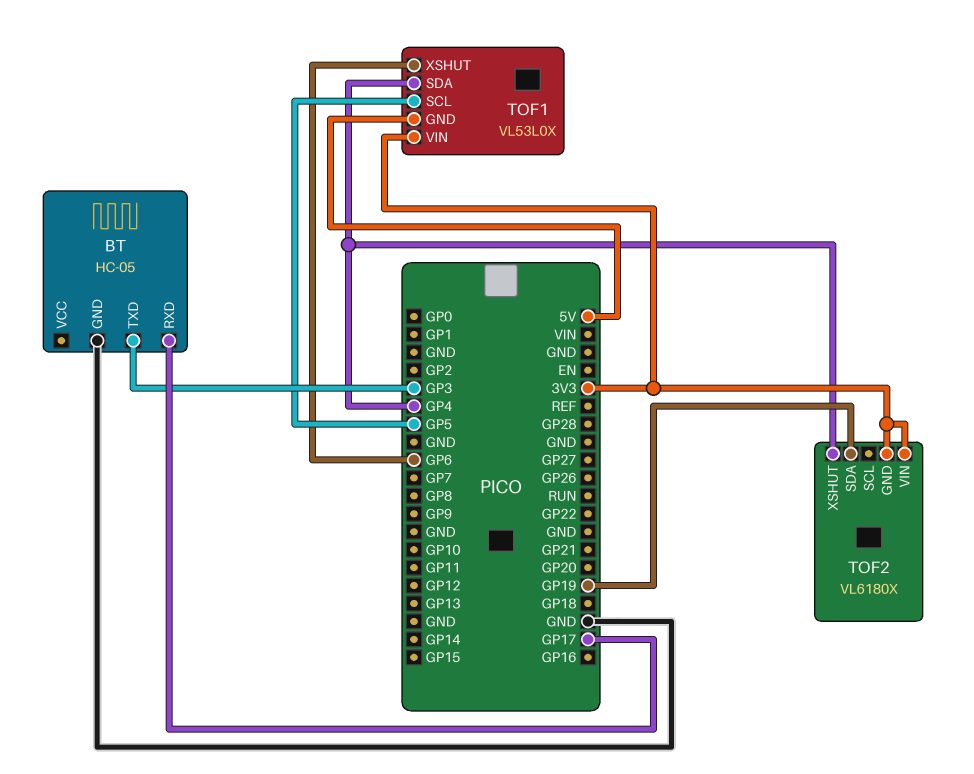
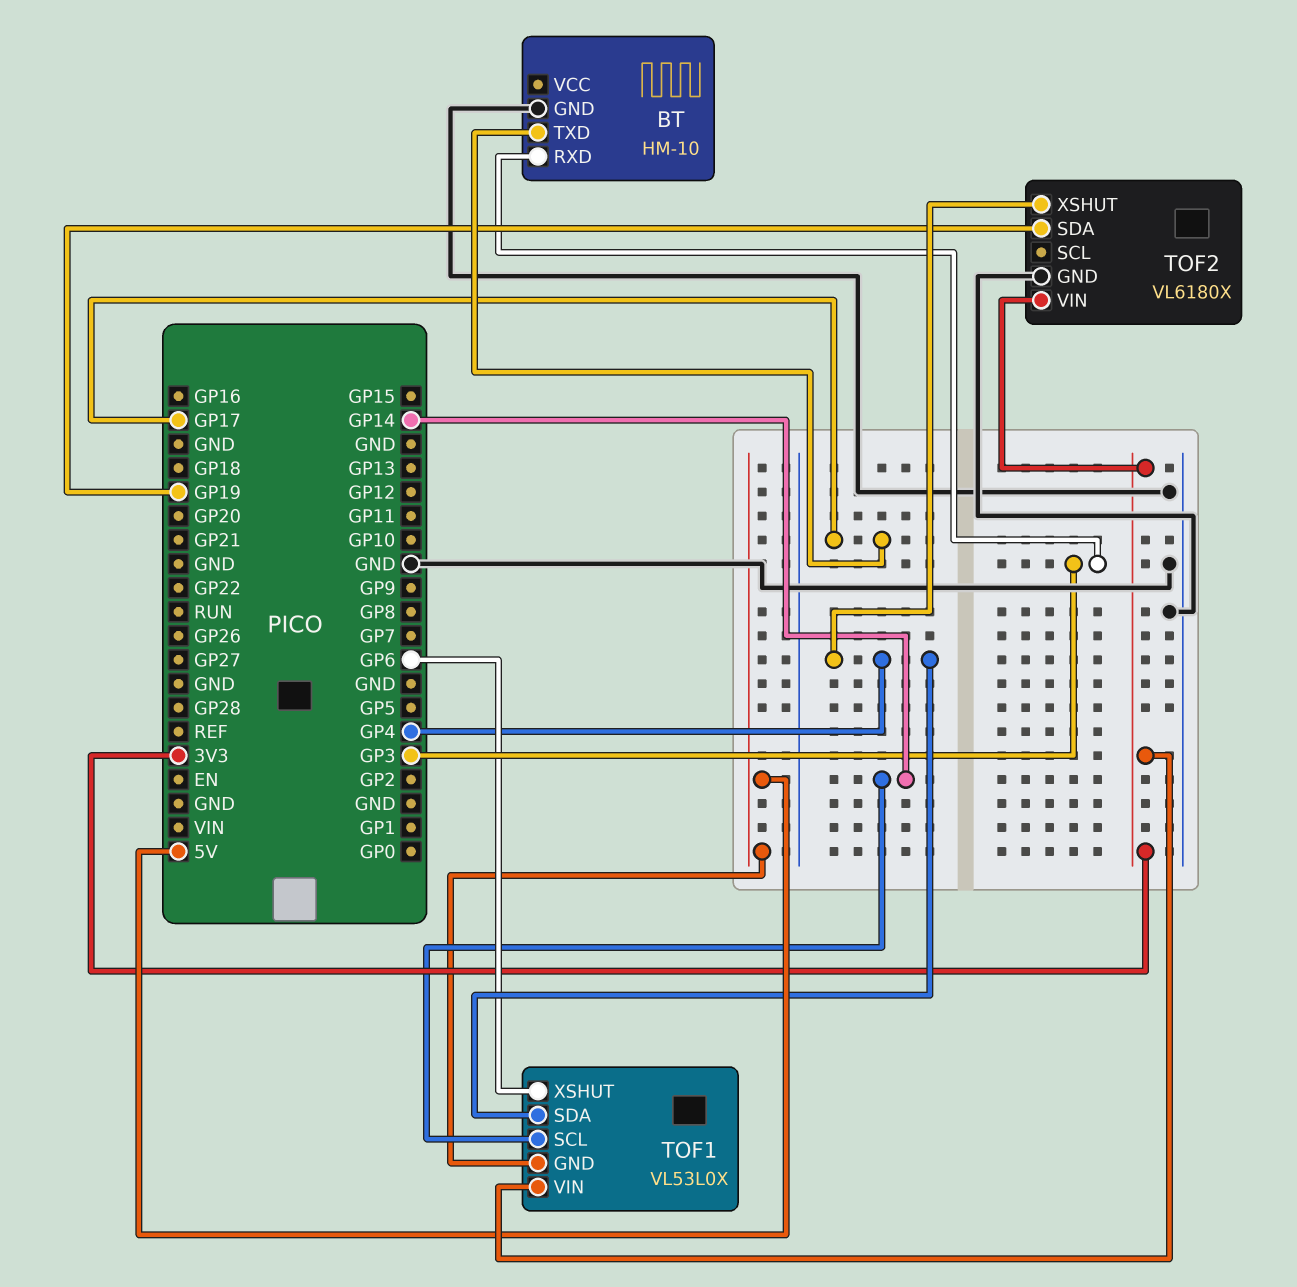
BT: HC-05 -> HM-10
BT pin RXD: GP17 -> GP3
BT pin TXD: GP3 -> GP17
TOF1 pin SCL: GP5 -> GP14
TOF2 pin GND: 3V3 -> GND

